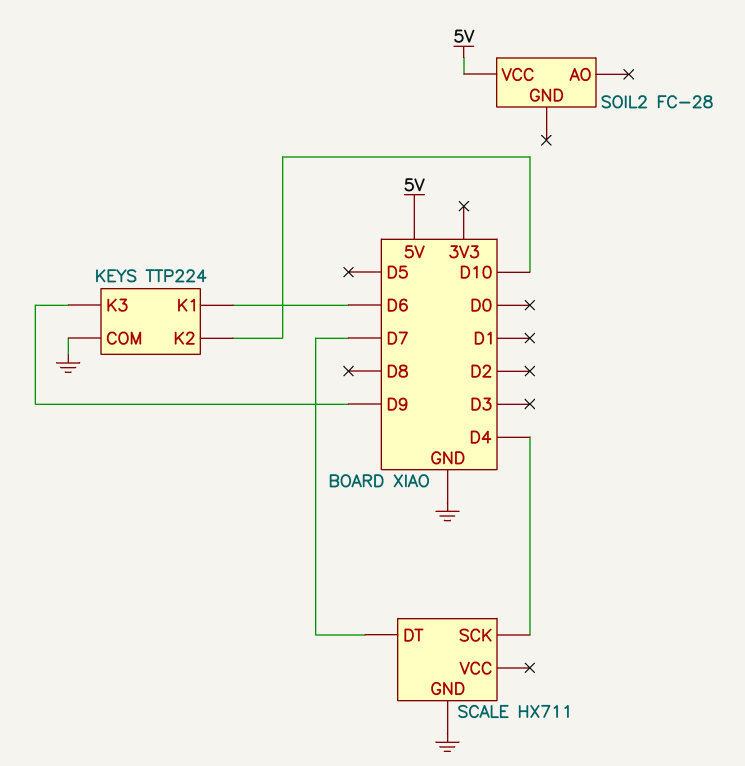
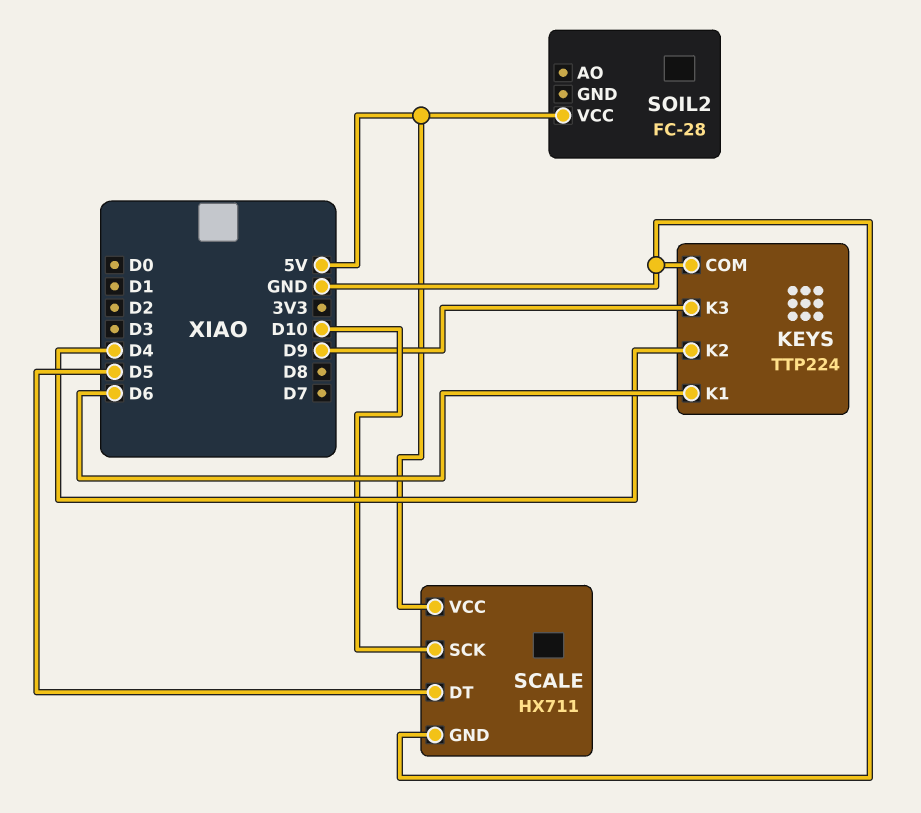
KEYS pin K2: D10 -> D4
SCALE pin DT: D7 -> D5
SCALE pin SCK: D4 -> D10
SCALE pin VCC: none -> 5V

